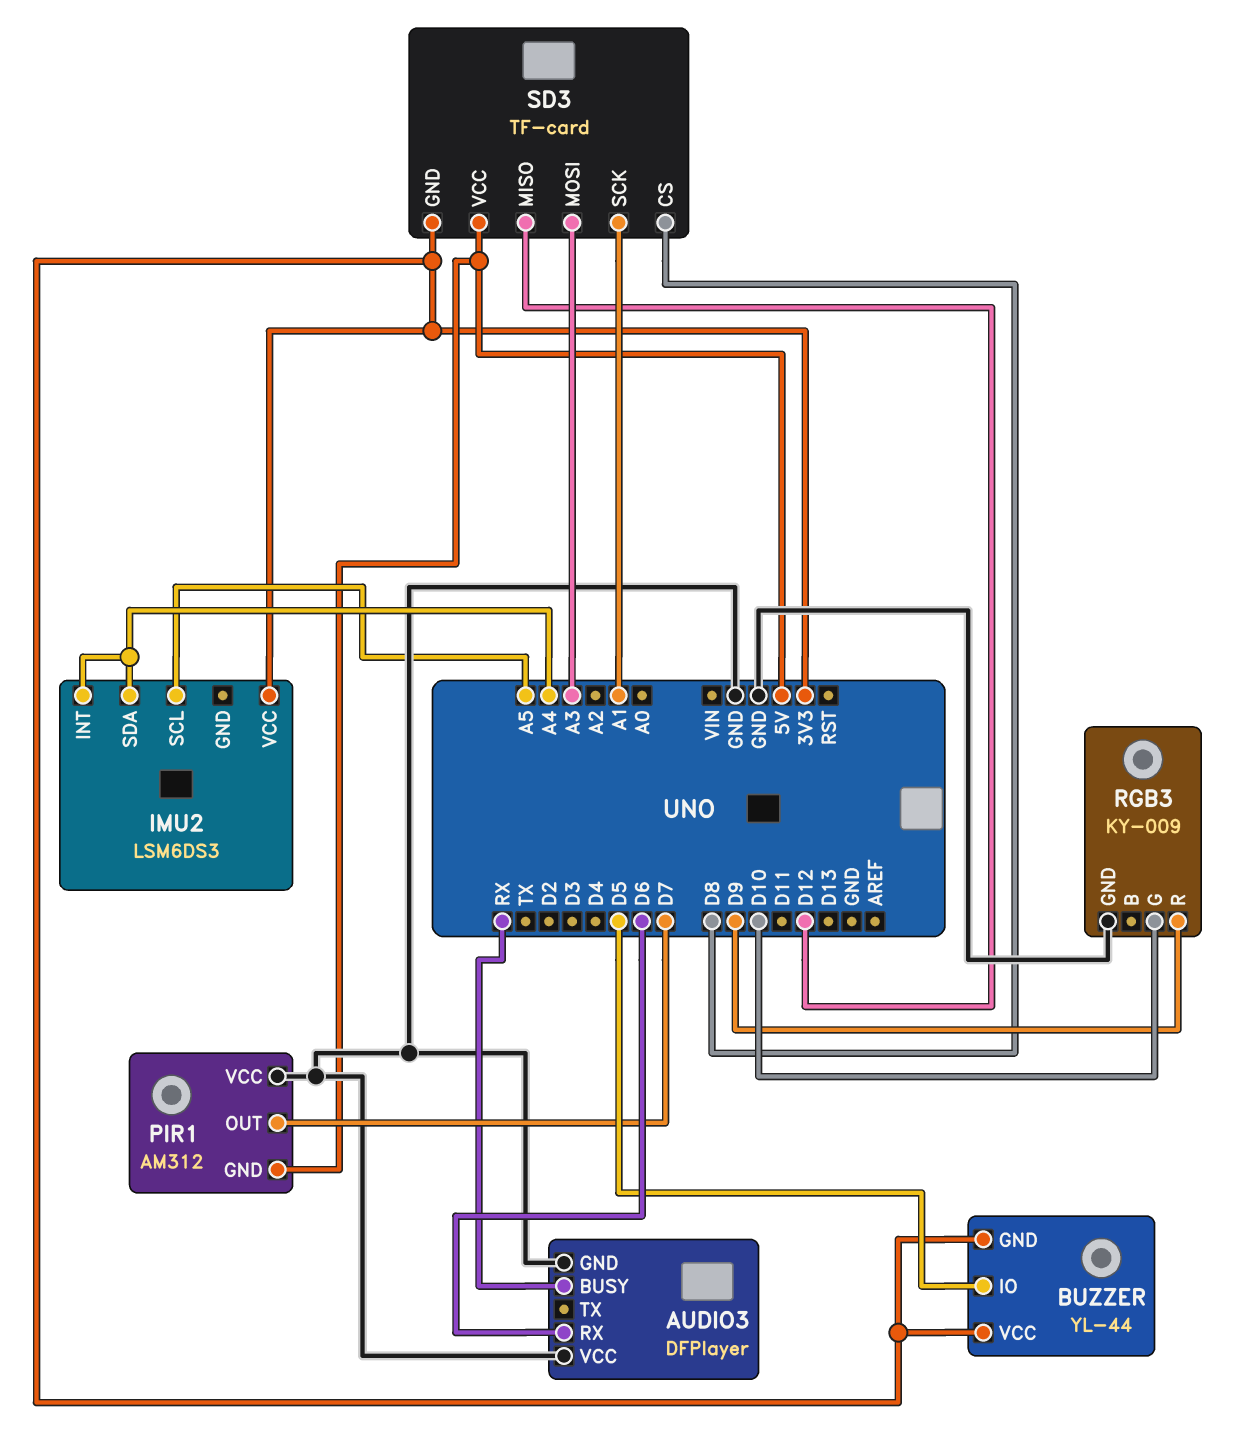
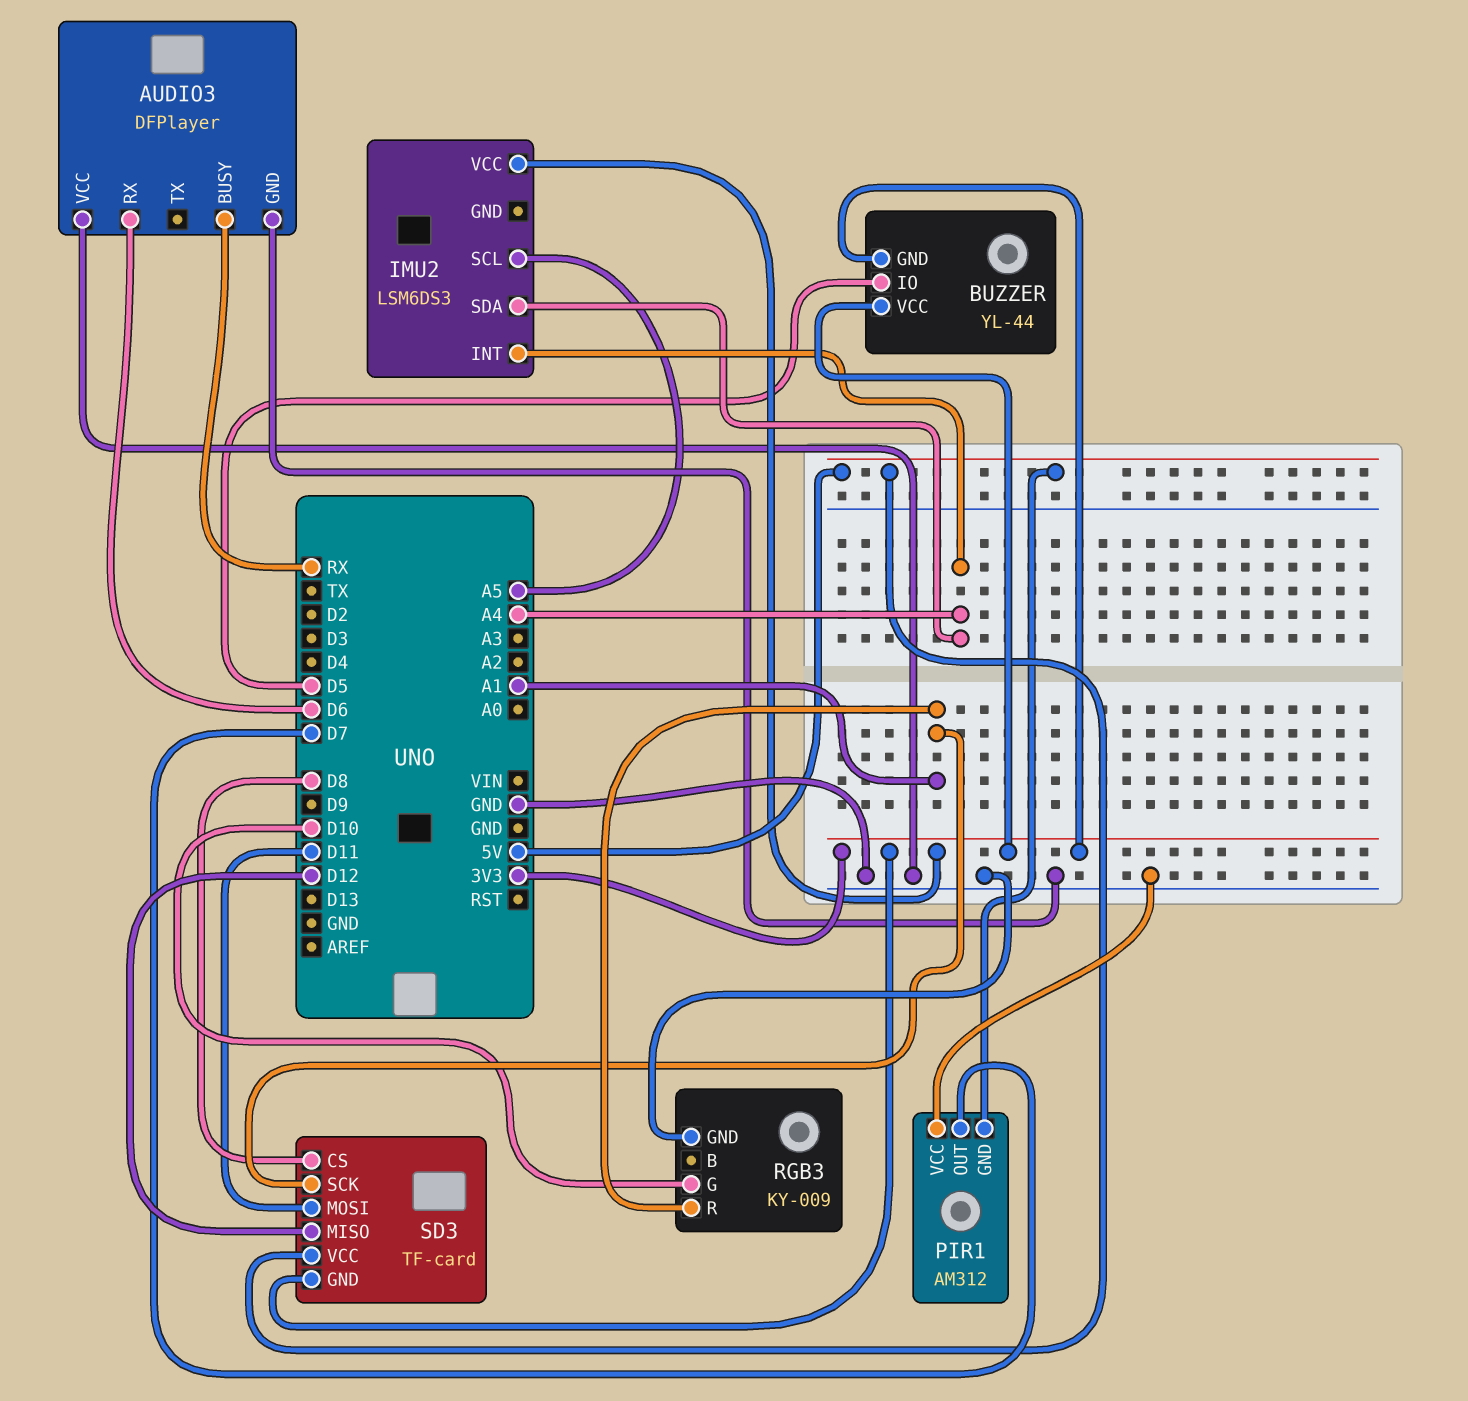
RGB3 pin R: D9 -> A1
SD3 pin MOSI: A3 -> D11

